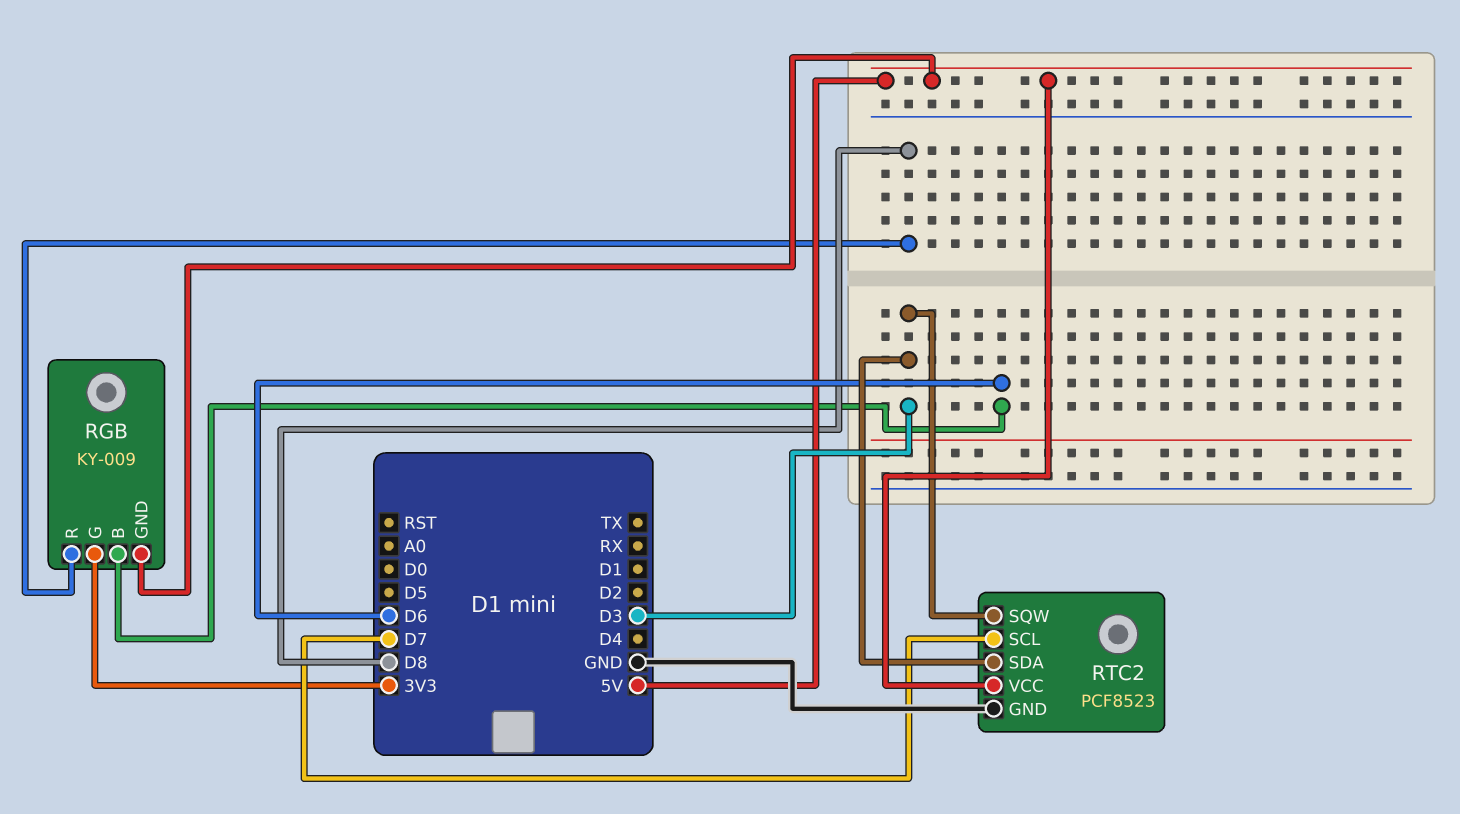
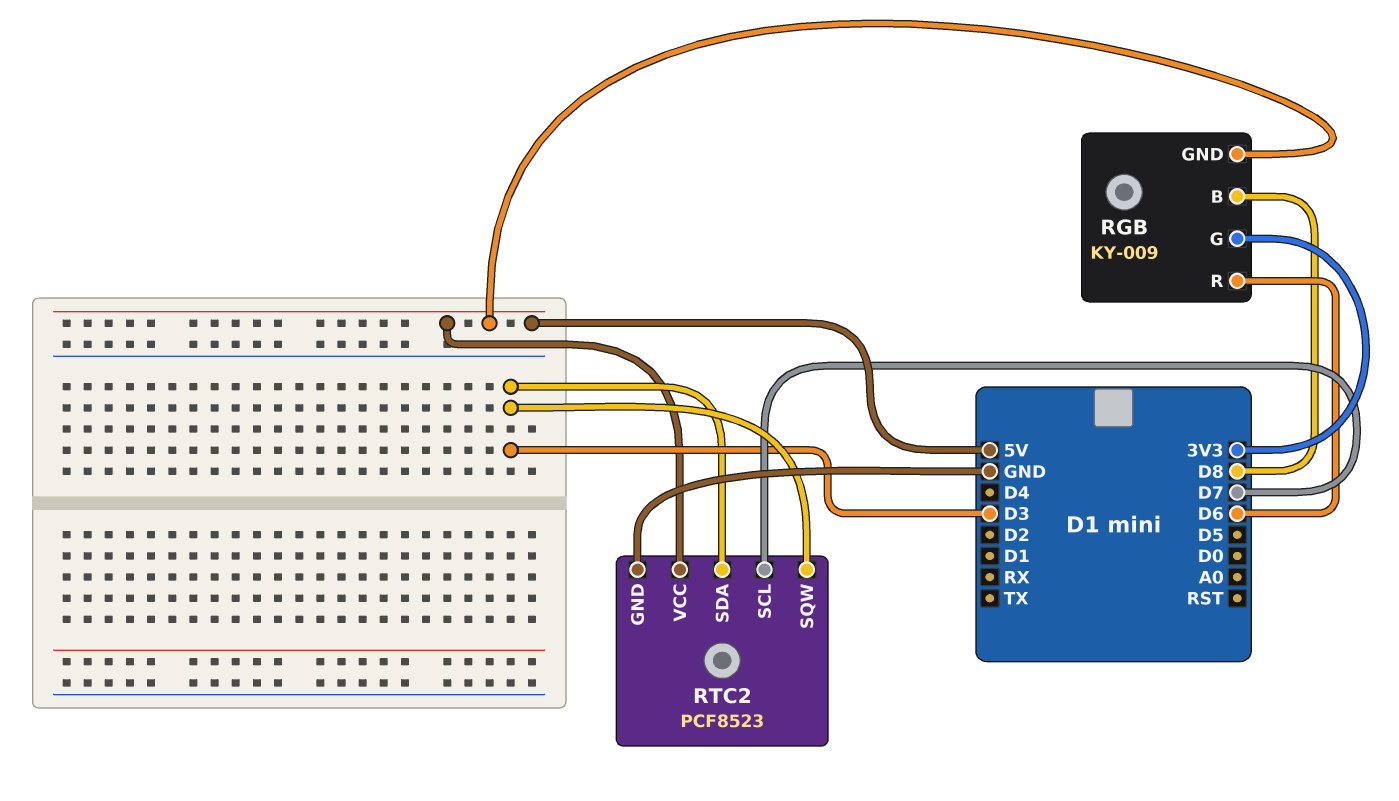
RGB pin B: D6 -> D8
RGB pin R: D8 -> D6

